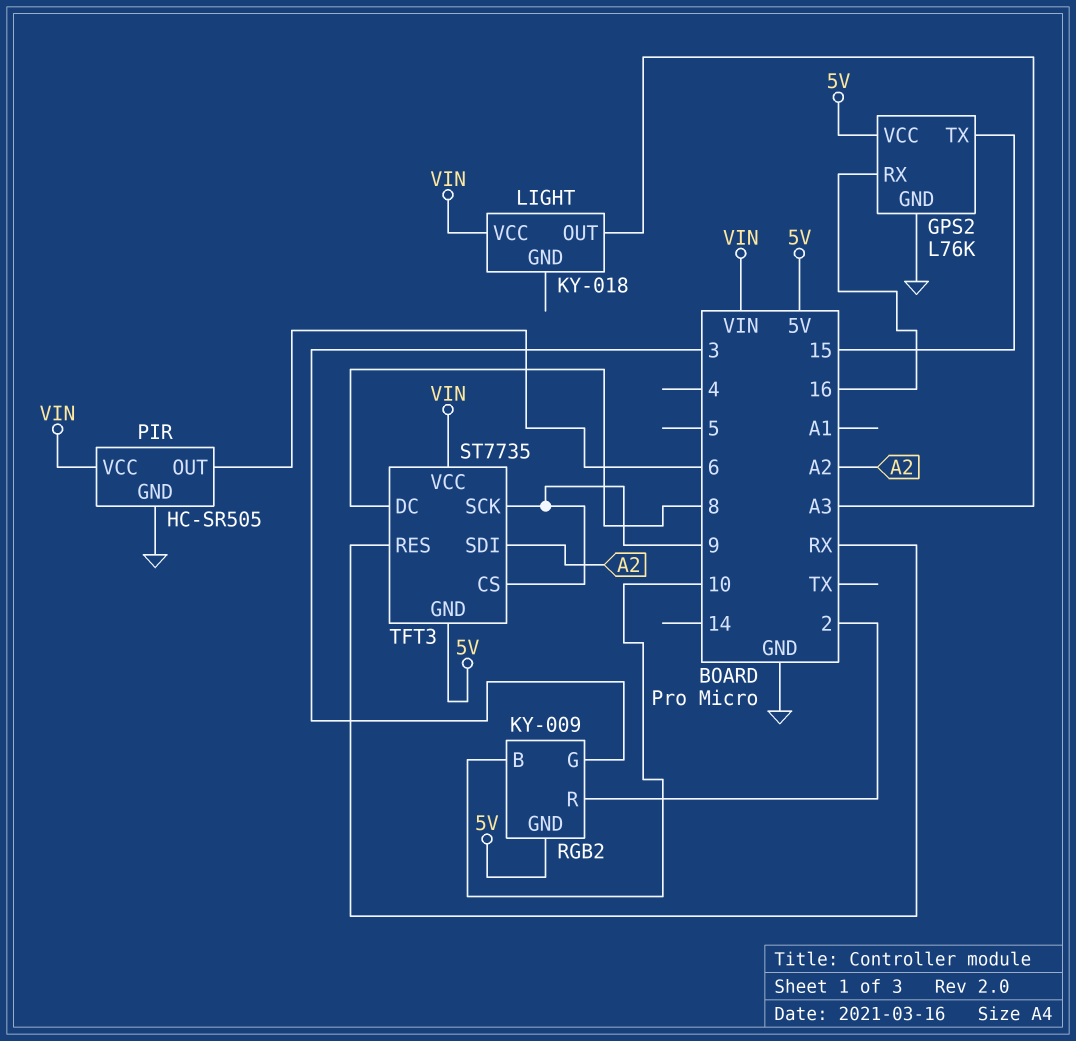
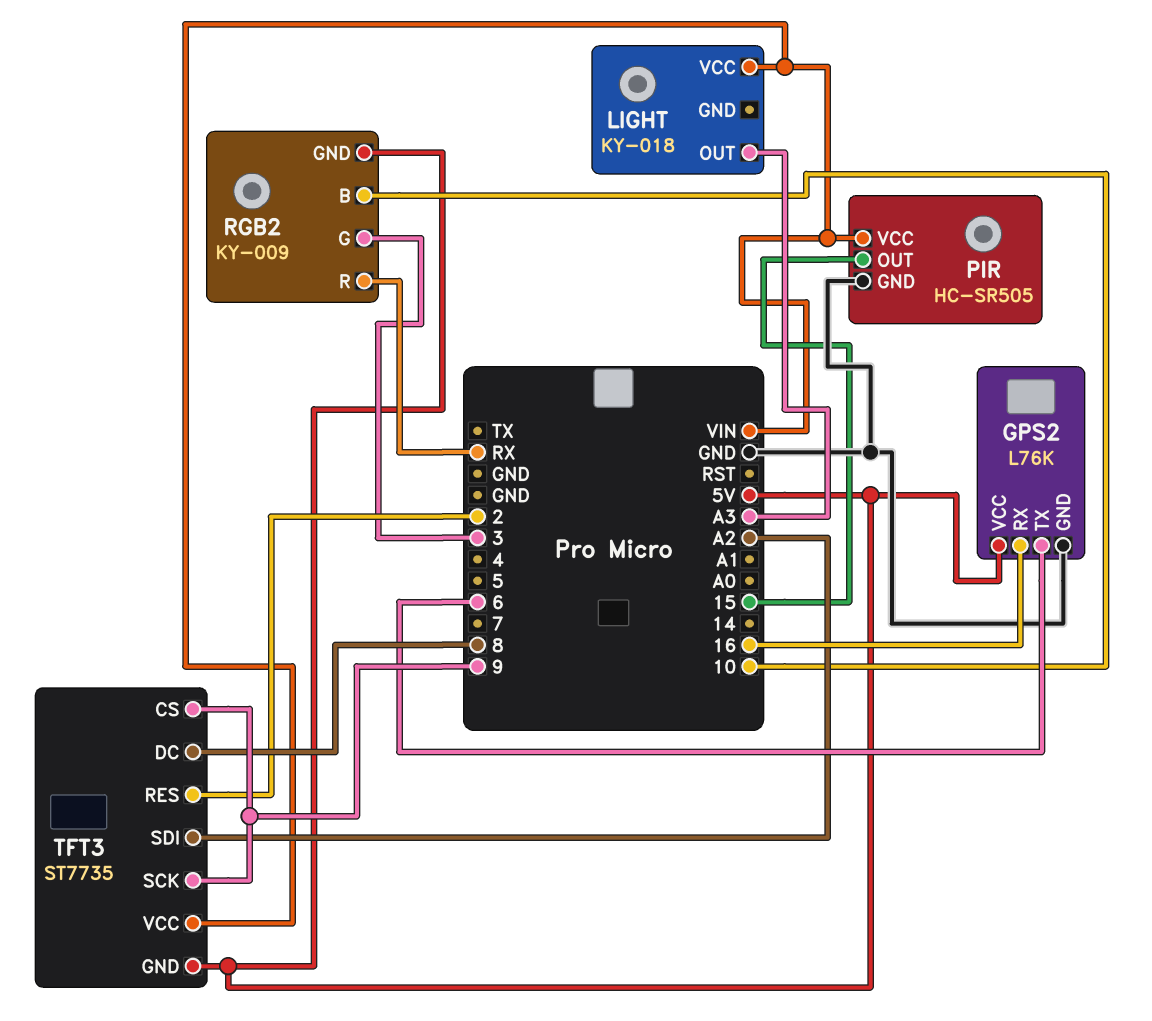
GPS2 pin TX: 15 -> 6
PIR pin OUT: 6 -> 15
RGB2 pin R: 2 -> RX
TFT3 pin RES: RX -> 2

